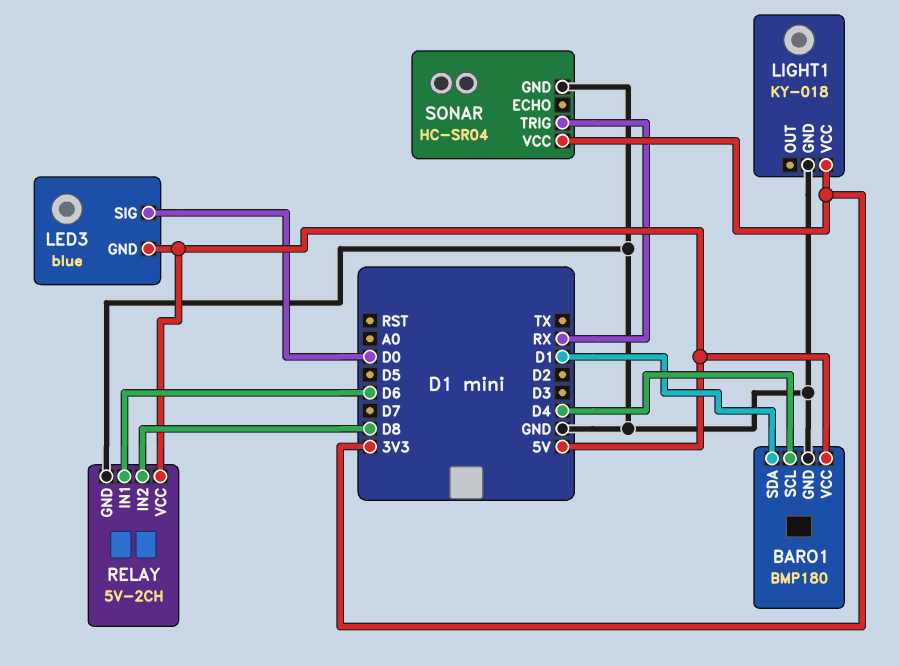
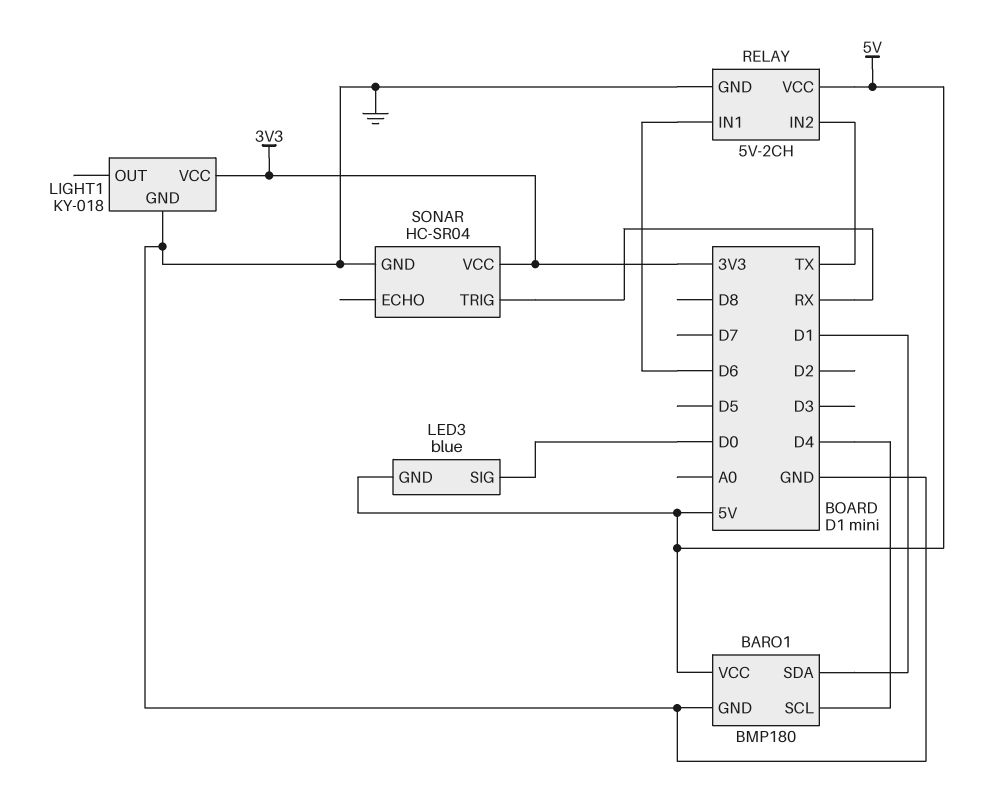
RELAY pin IN2: D8 -> TX

